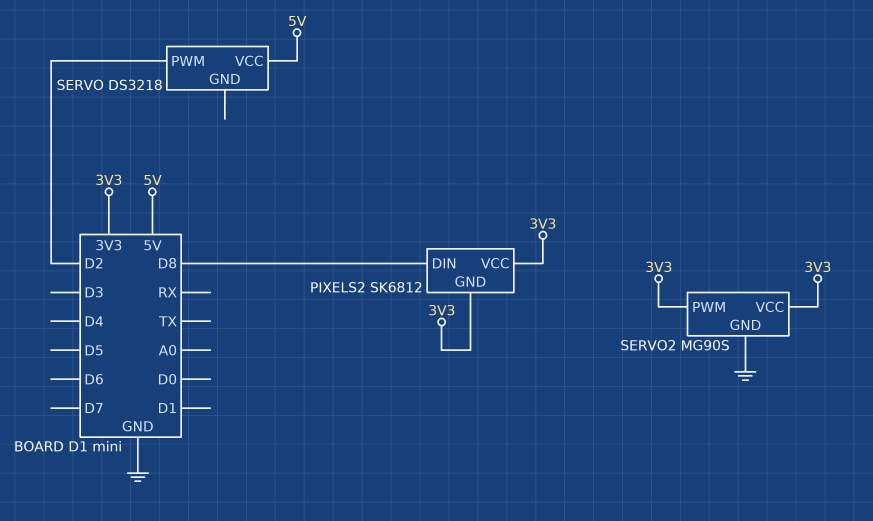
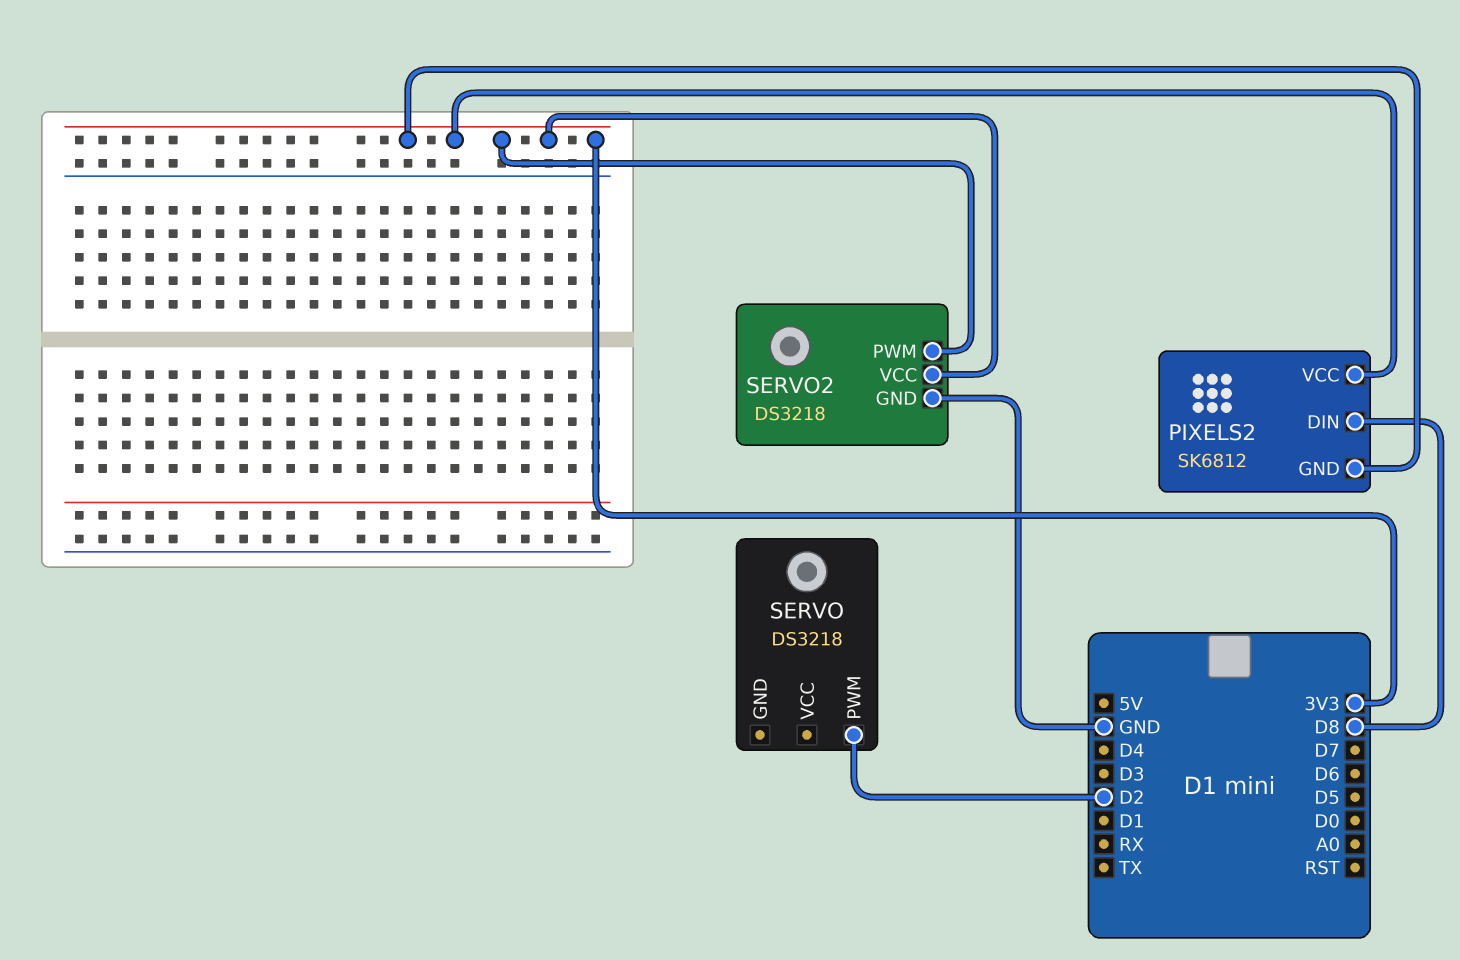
SERVO pin VCC: 5V -> none
SERVO2: MG90S -> DS3218

